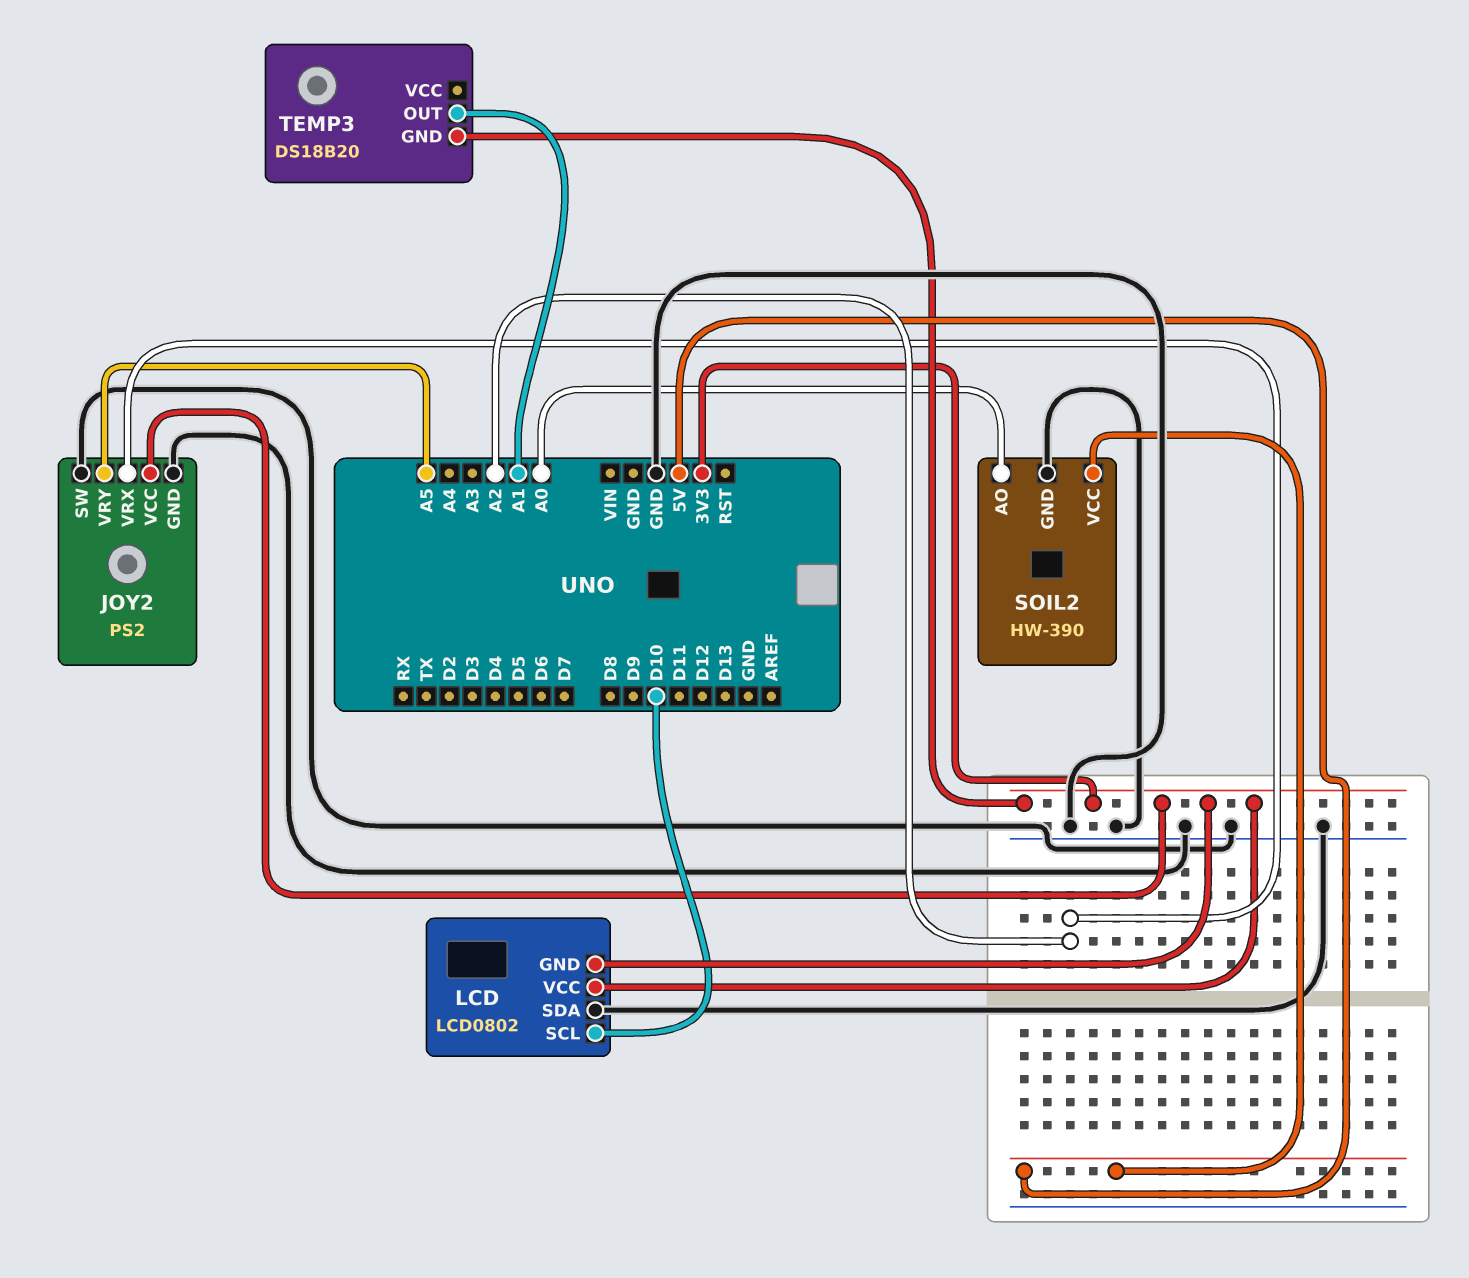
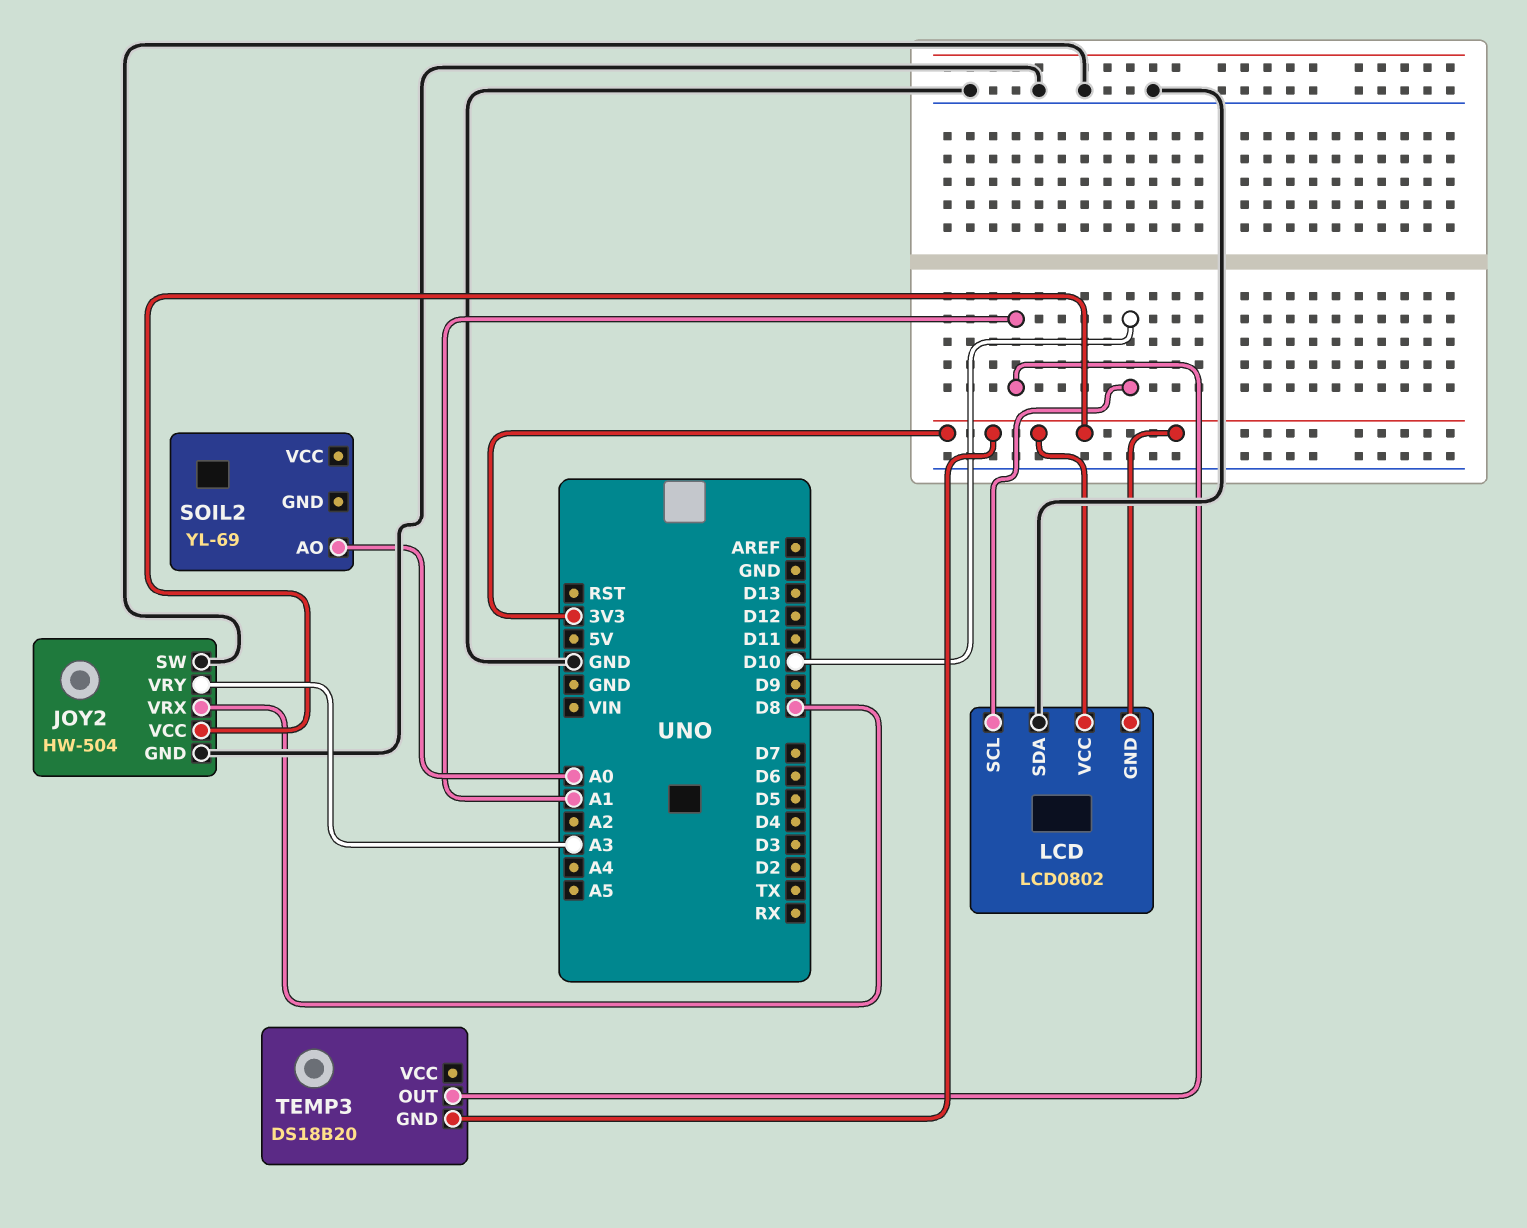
JOY2: PS2 -> HW-504
JOY2 pin VRX: A2 -> D8
JOY2 pin VRY: A5 -> A3
SOIL2: HW-390 -> YL-69
SOIL2 pin GND: GND -> none
SOIL2 pin VCC: 5V -> none

